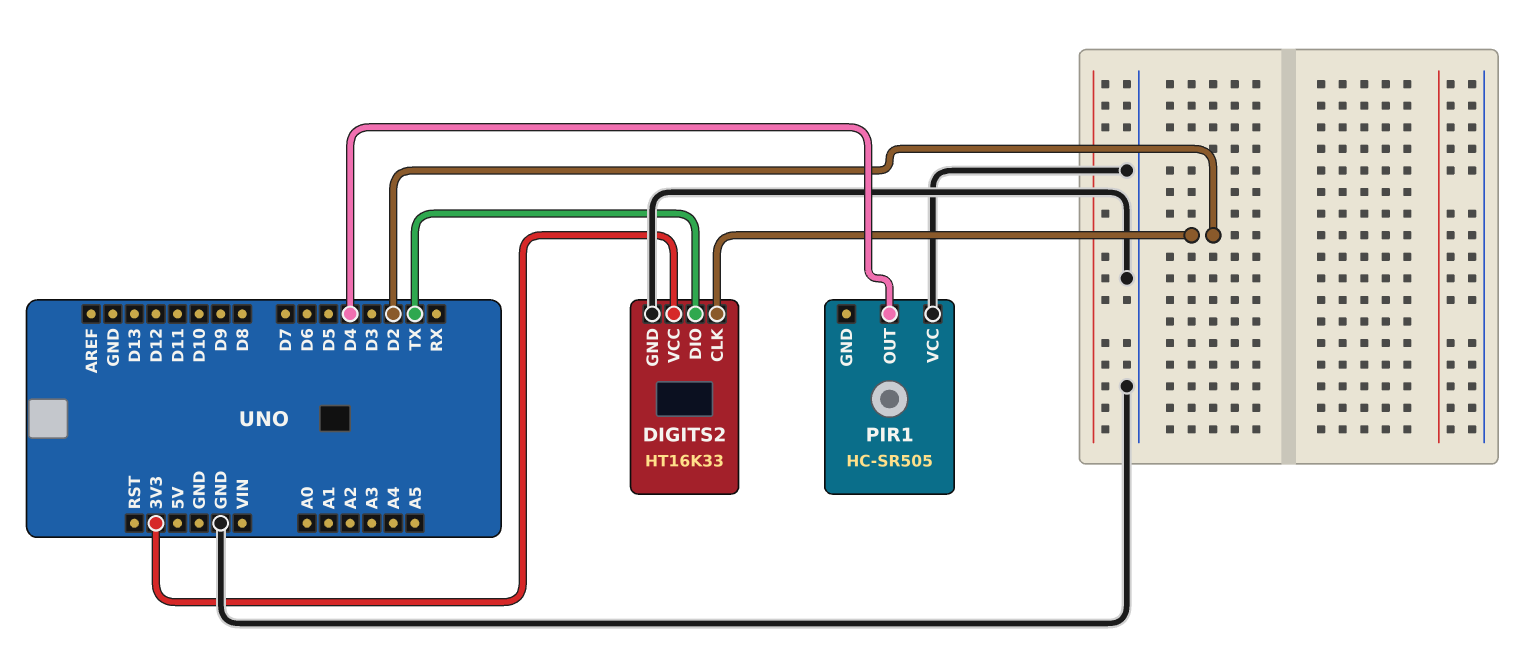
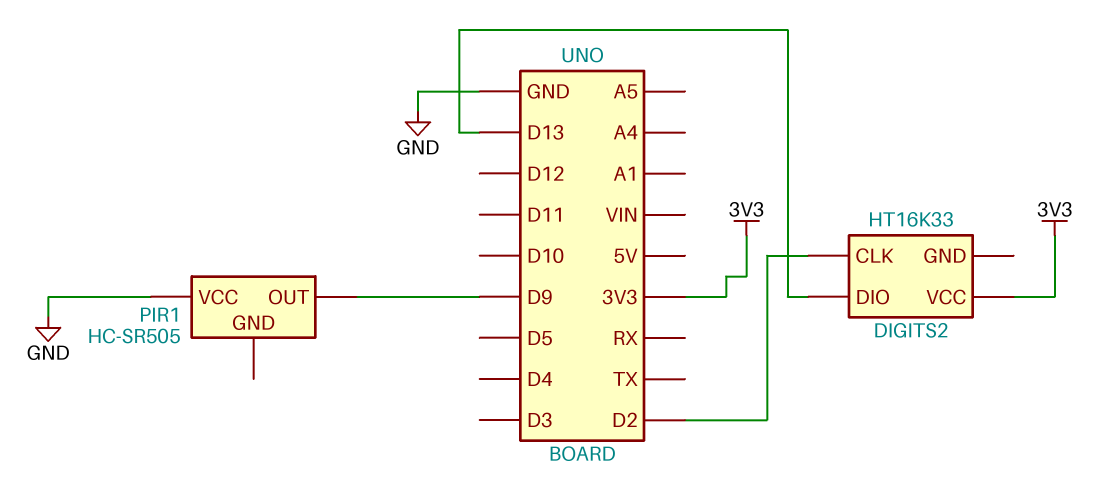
DIGITS2 pin DIO: TX -> D13
DIGITS2 pin GND: GND -> none
PIR1 pin OUT: D4 -> D9

